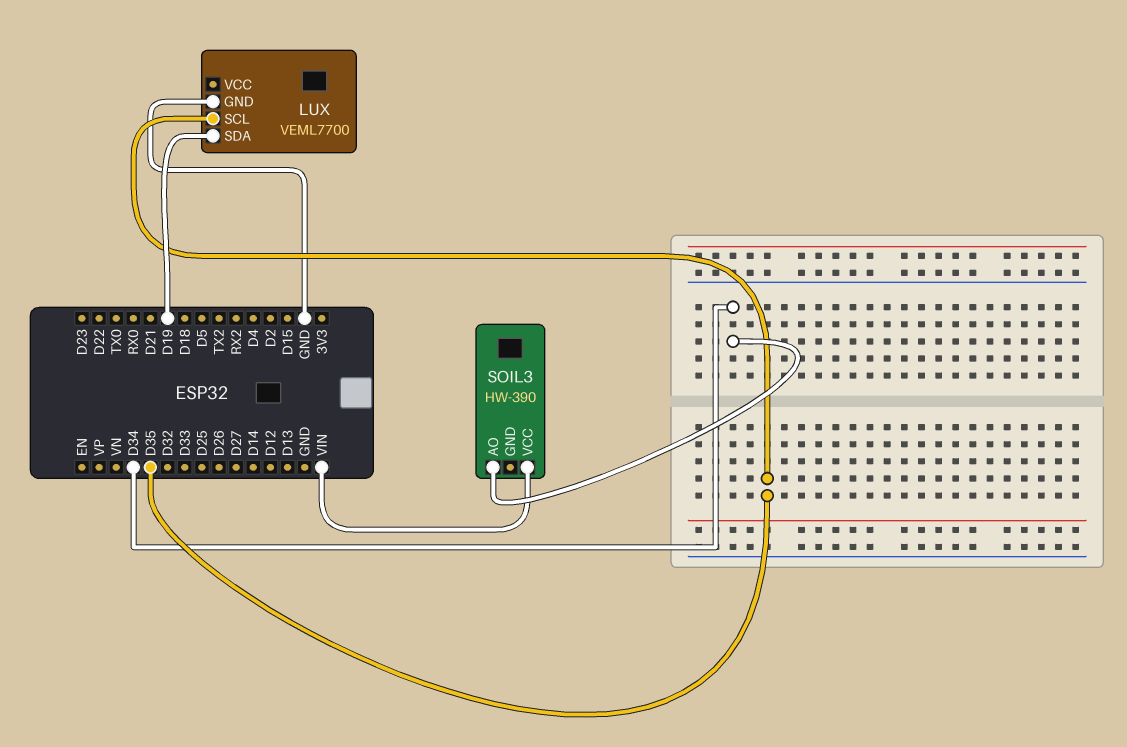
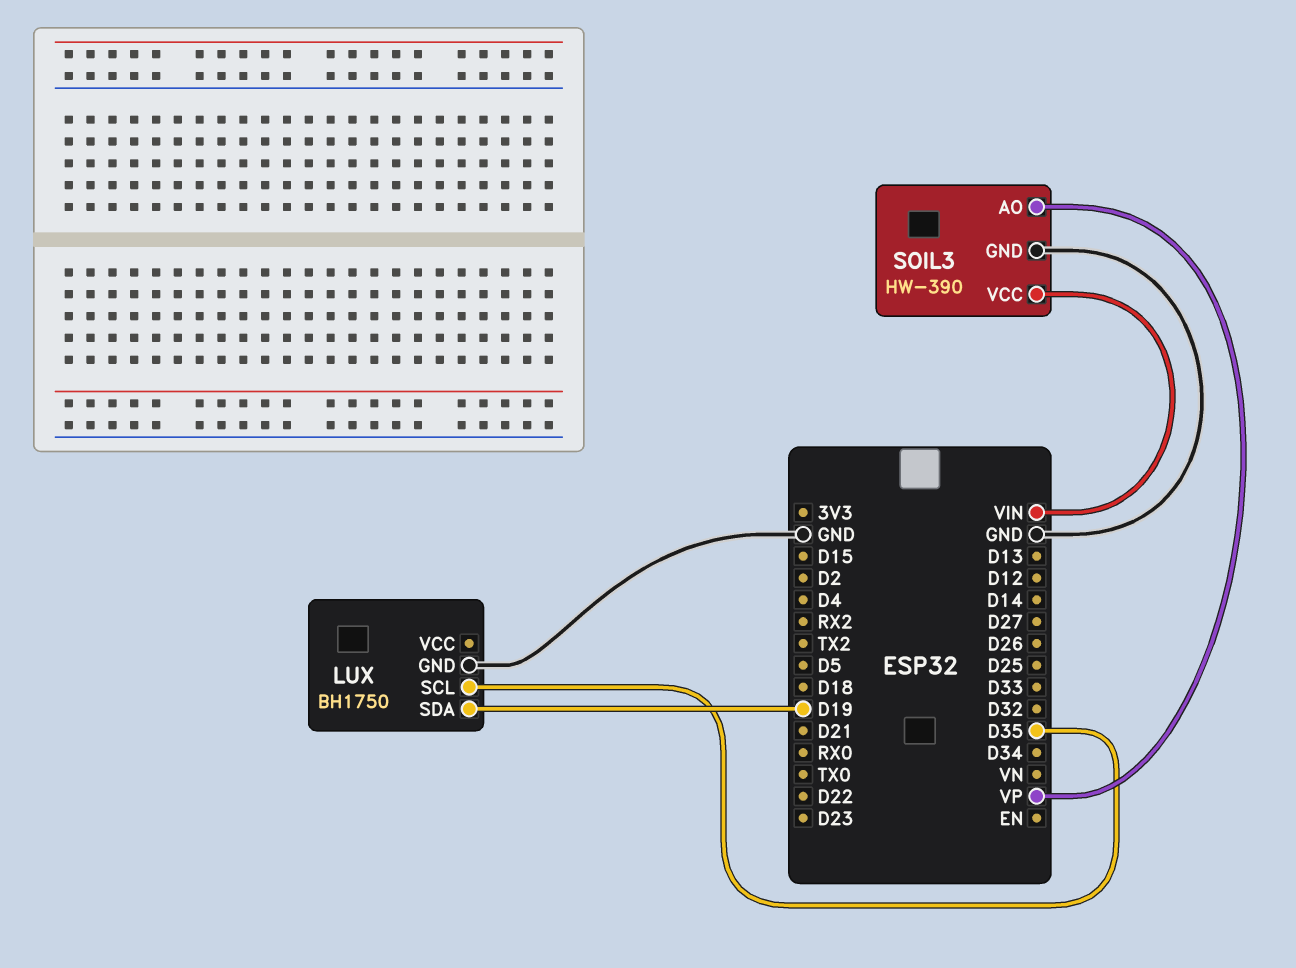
LUX: VEML7700 -> BH1750
SOIL3 pin AO: D34 -> VP
SOIL3 pin GND: none -> GND

